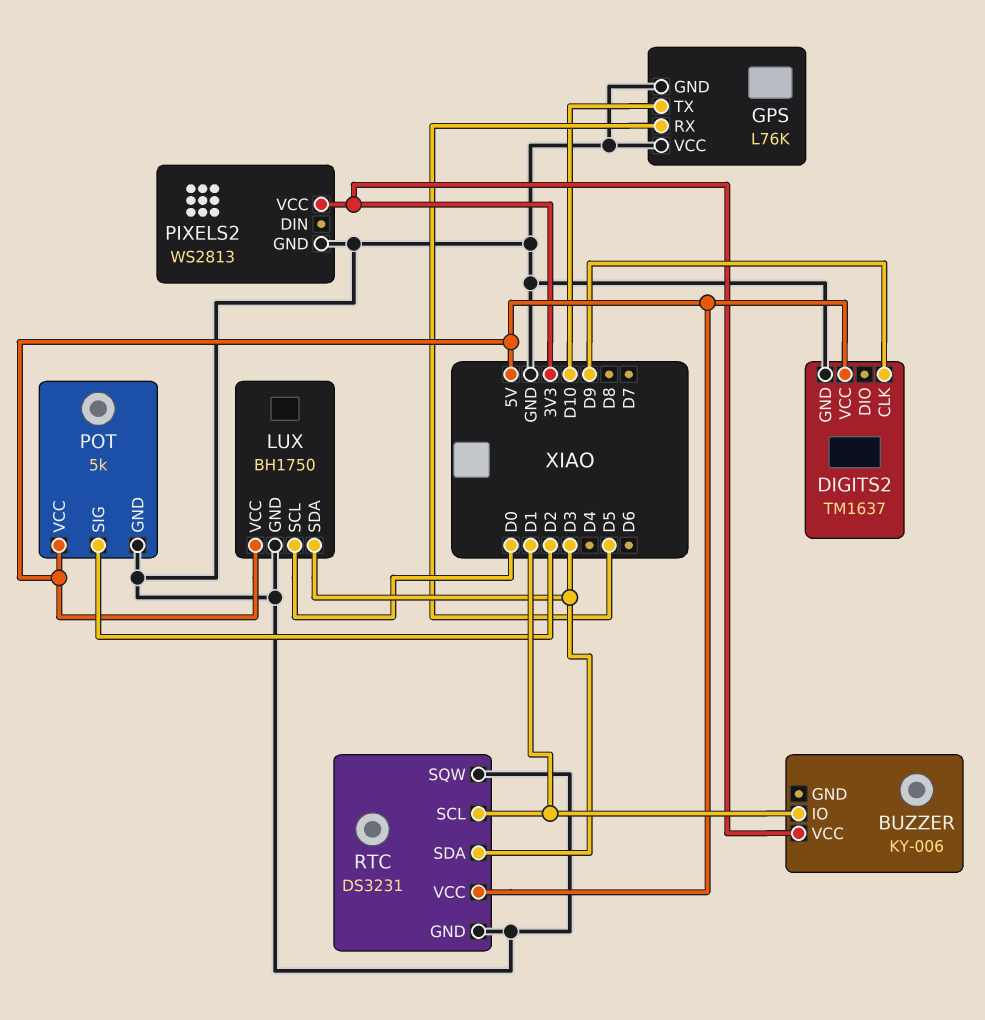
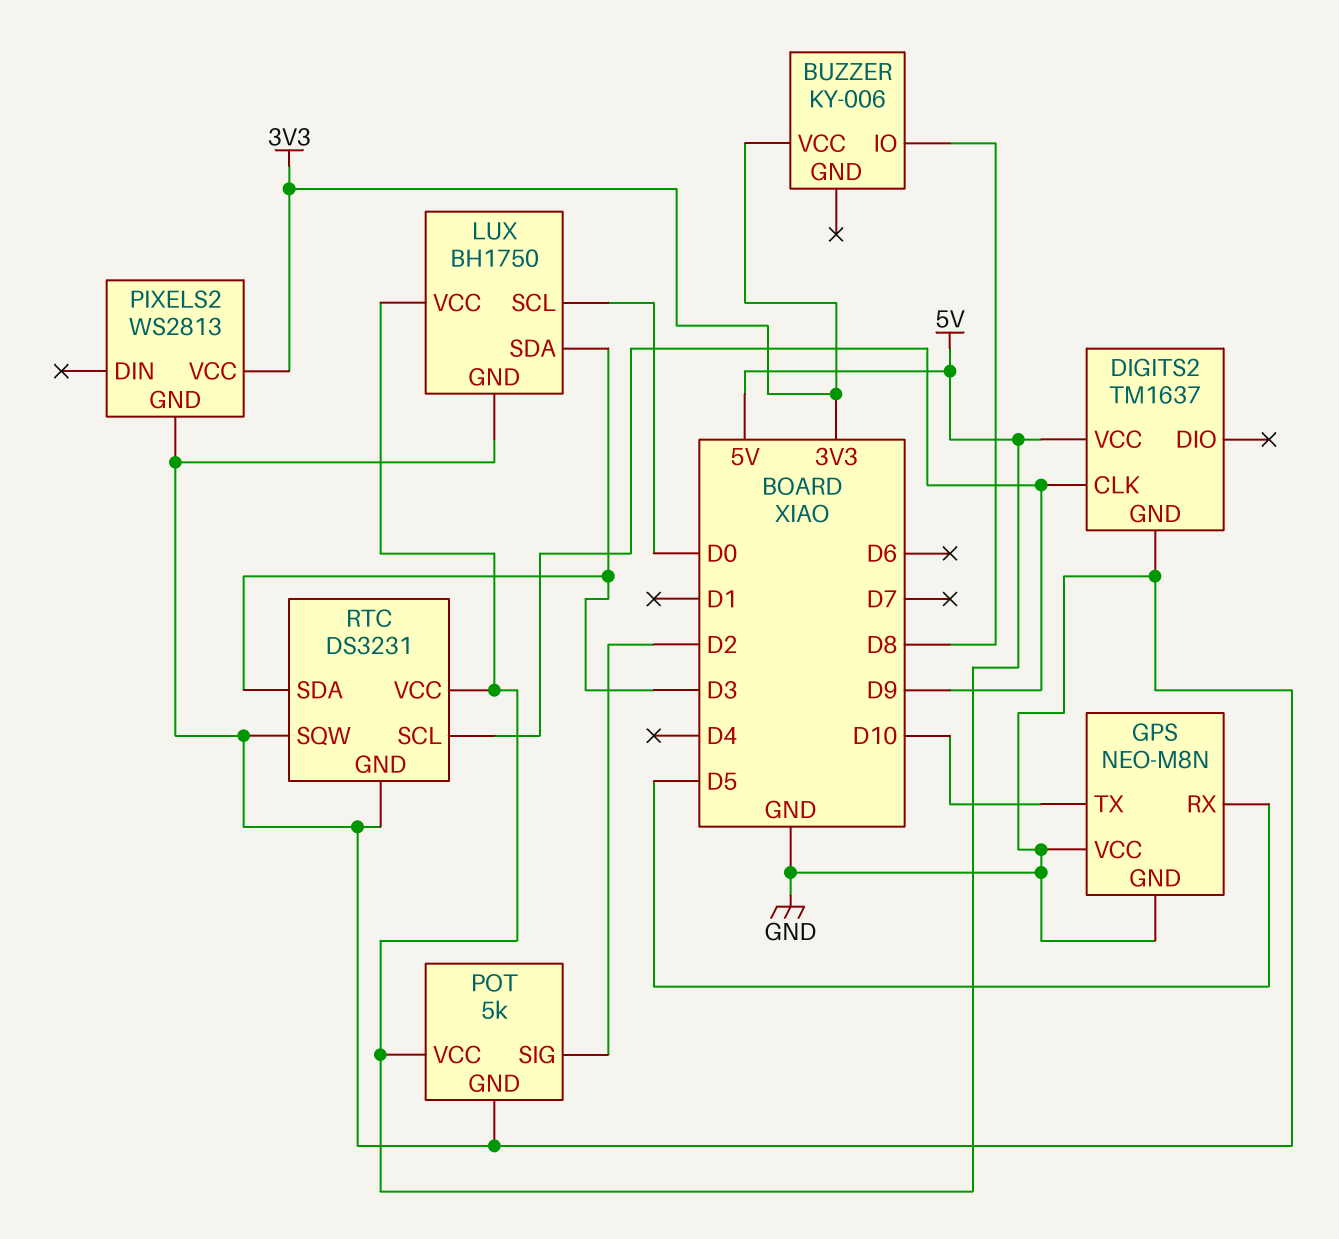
BUZZER pin IO: D1 -> D8
GPS: L76K -> NEO-M8N
RTC pin SCL: D1 -> D9

